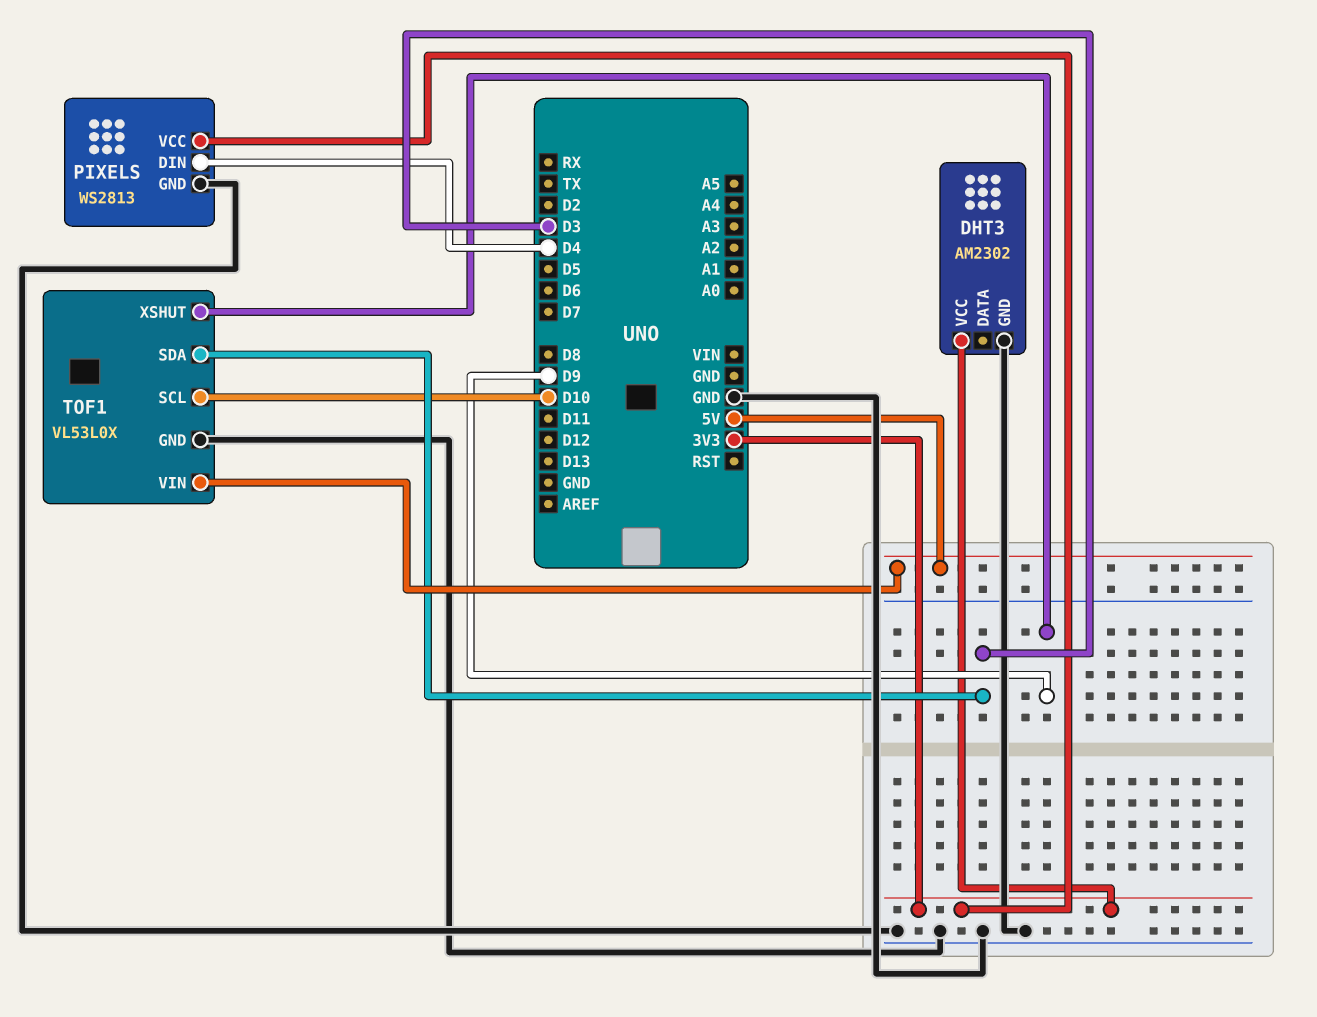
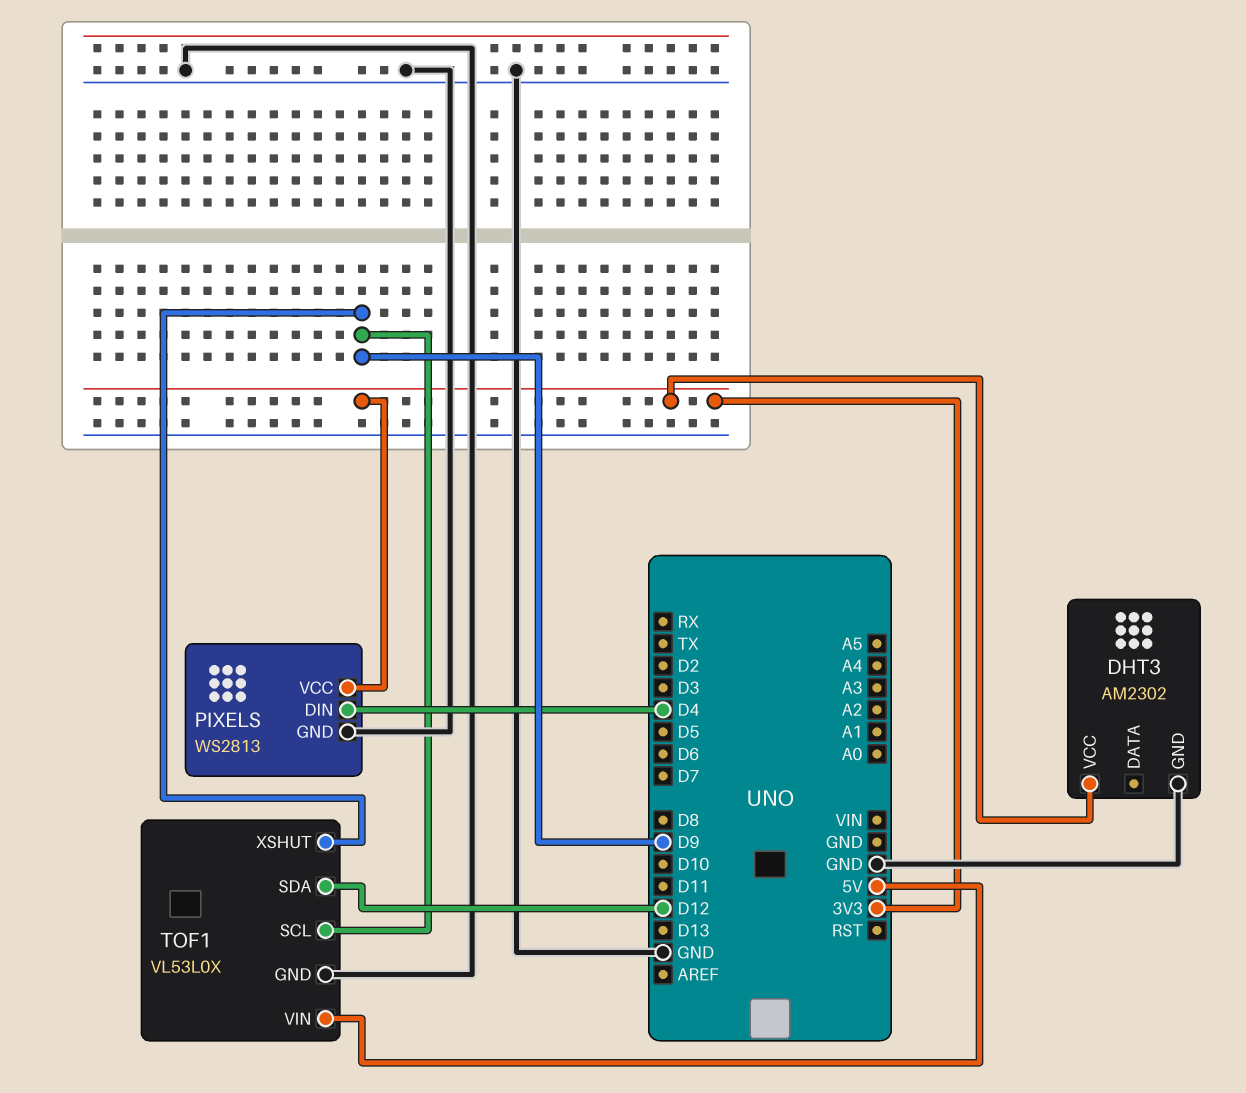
TOF1 pin SCL: D10 -> D9
TOF1 pin SDA: D3 -> D12

